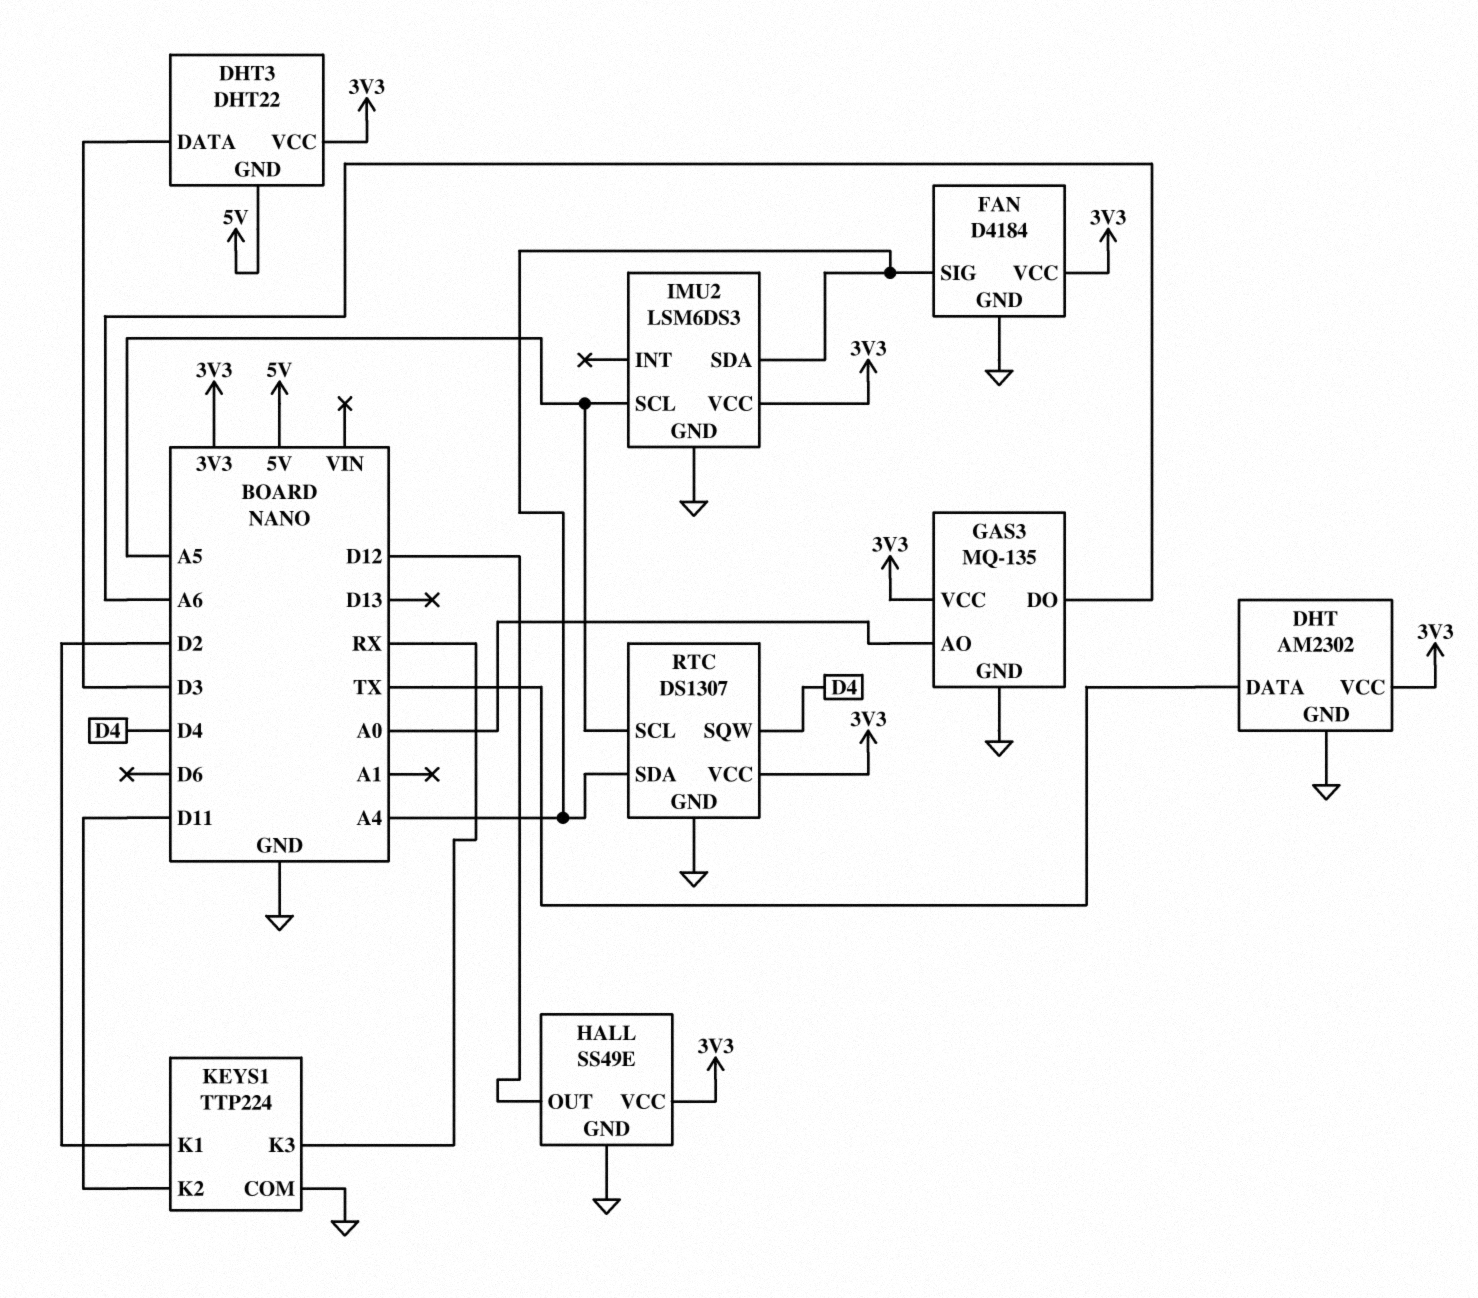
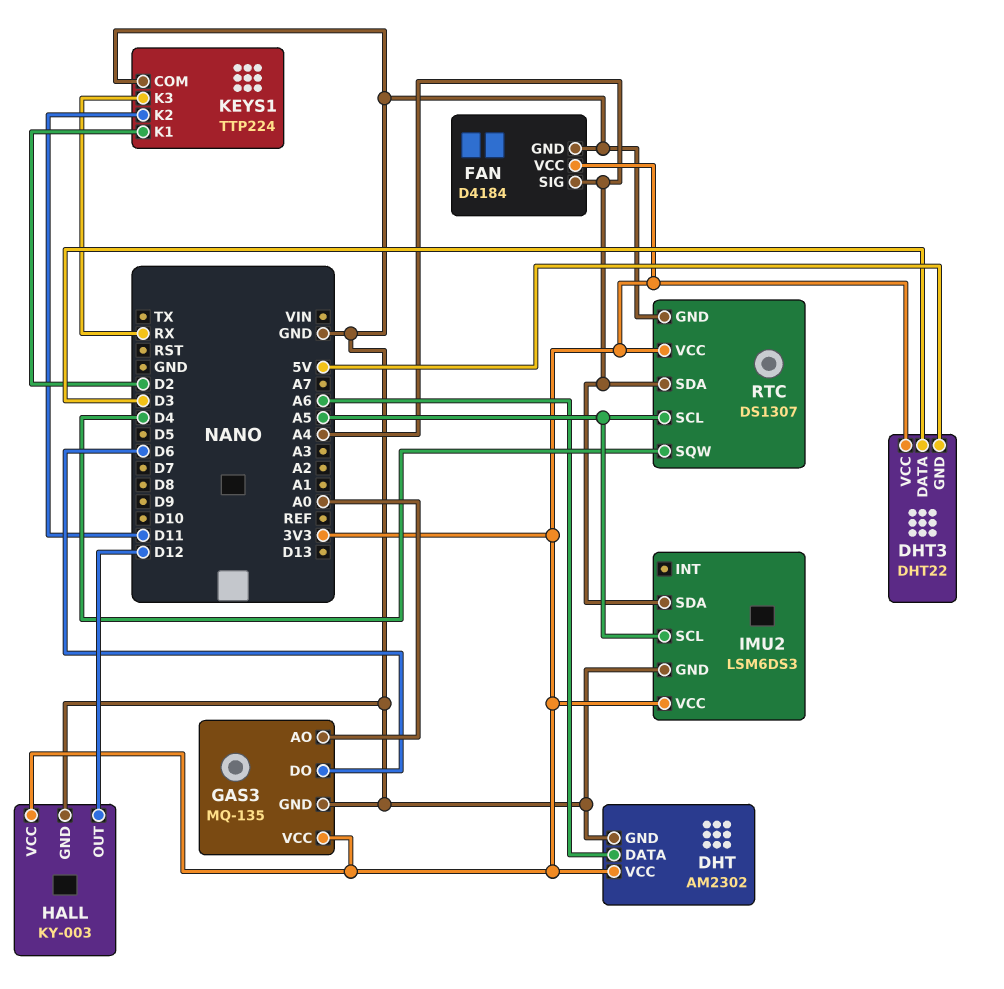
DHT pin DATA: TX -> A6
GAS3 pin DO: A6 -> D6
HALL: SS49E -> KY-003

